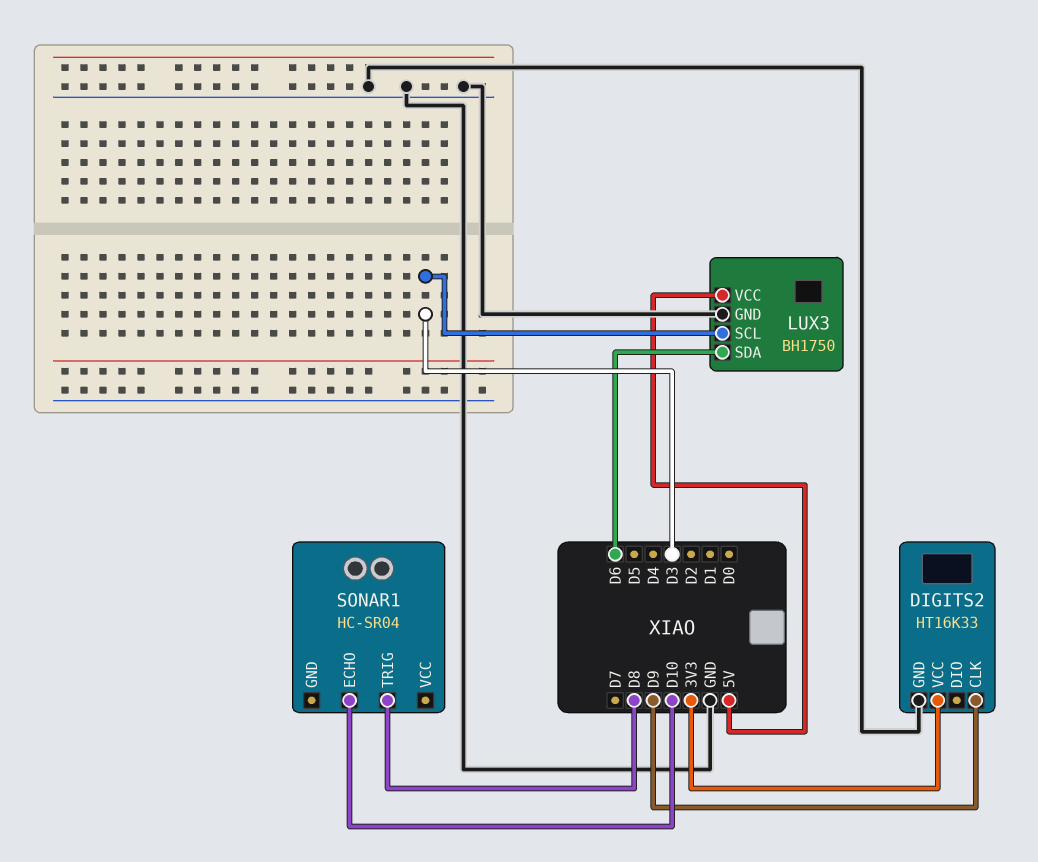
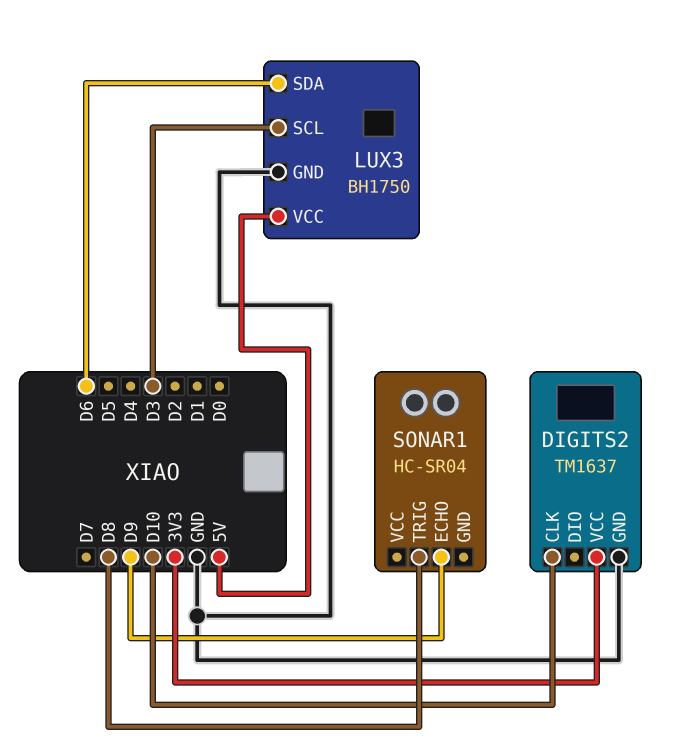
DIGITS2: HT16K33 -> TM1637
DIGITS2 pin CLK: D9 -> D10
SONAR1 pin ECHO: D10 -> D9

